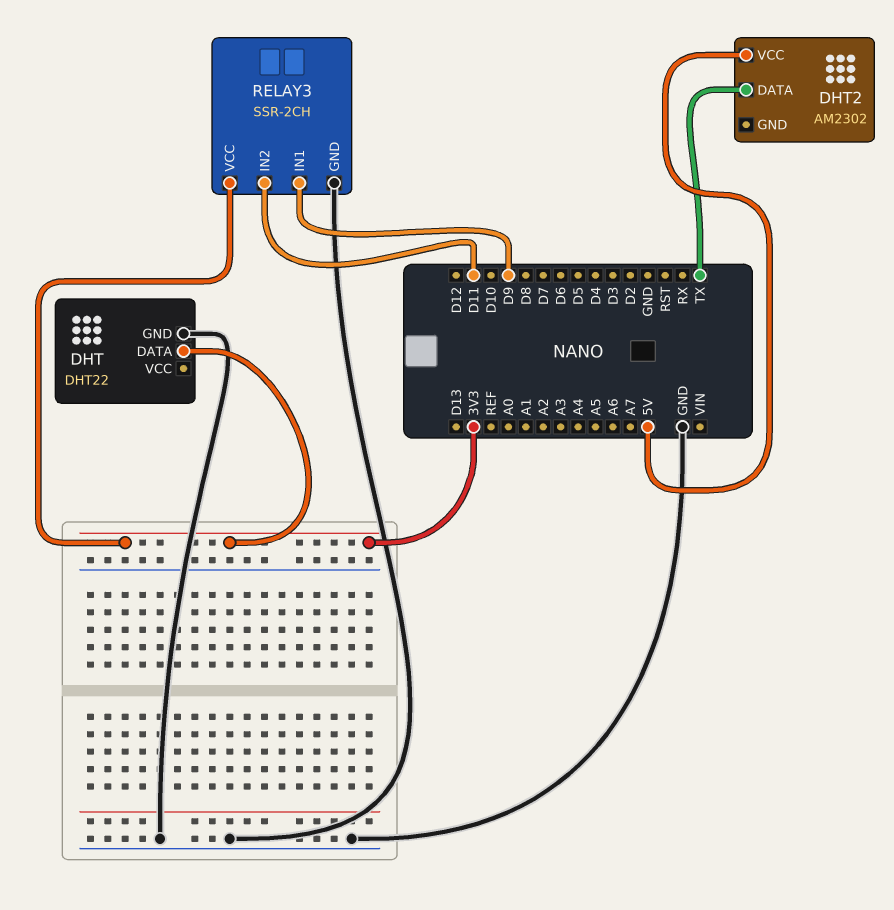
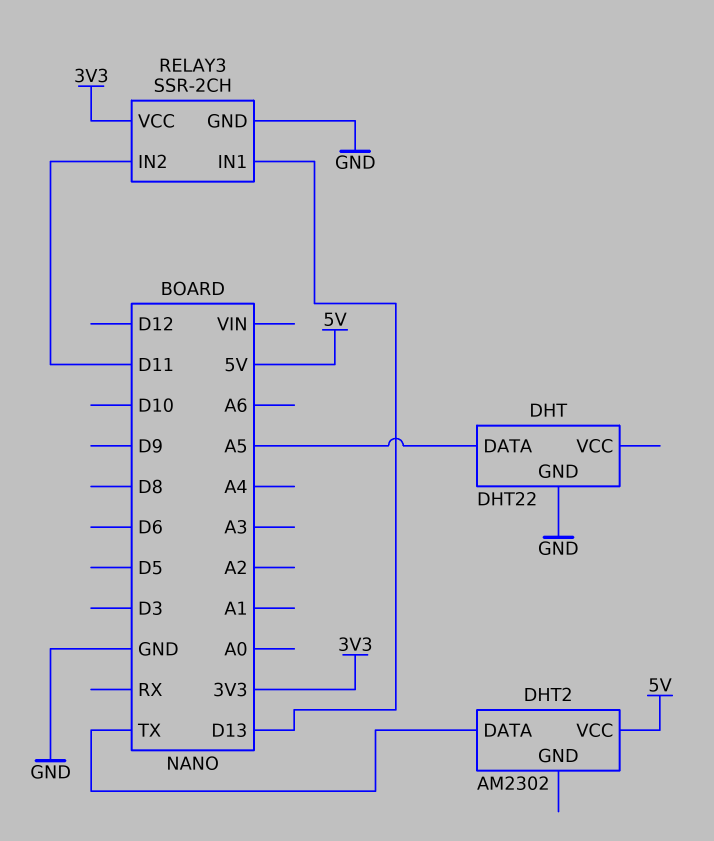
DHT pin DATA: 3V3 -> A5
RELAY3 pin IN1: D9 -> D13

